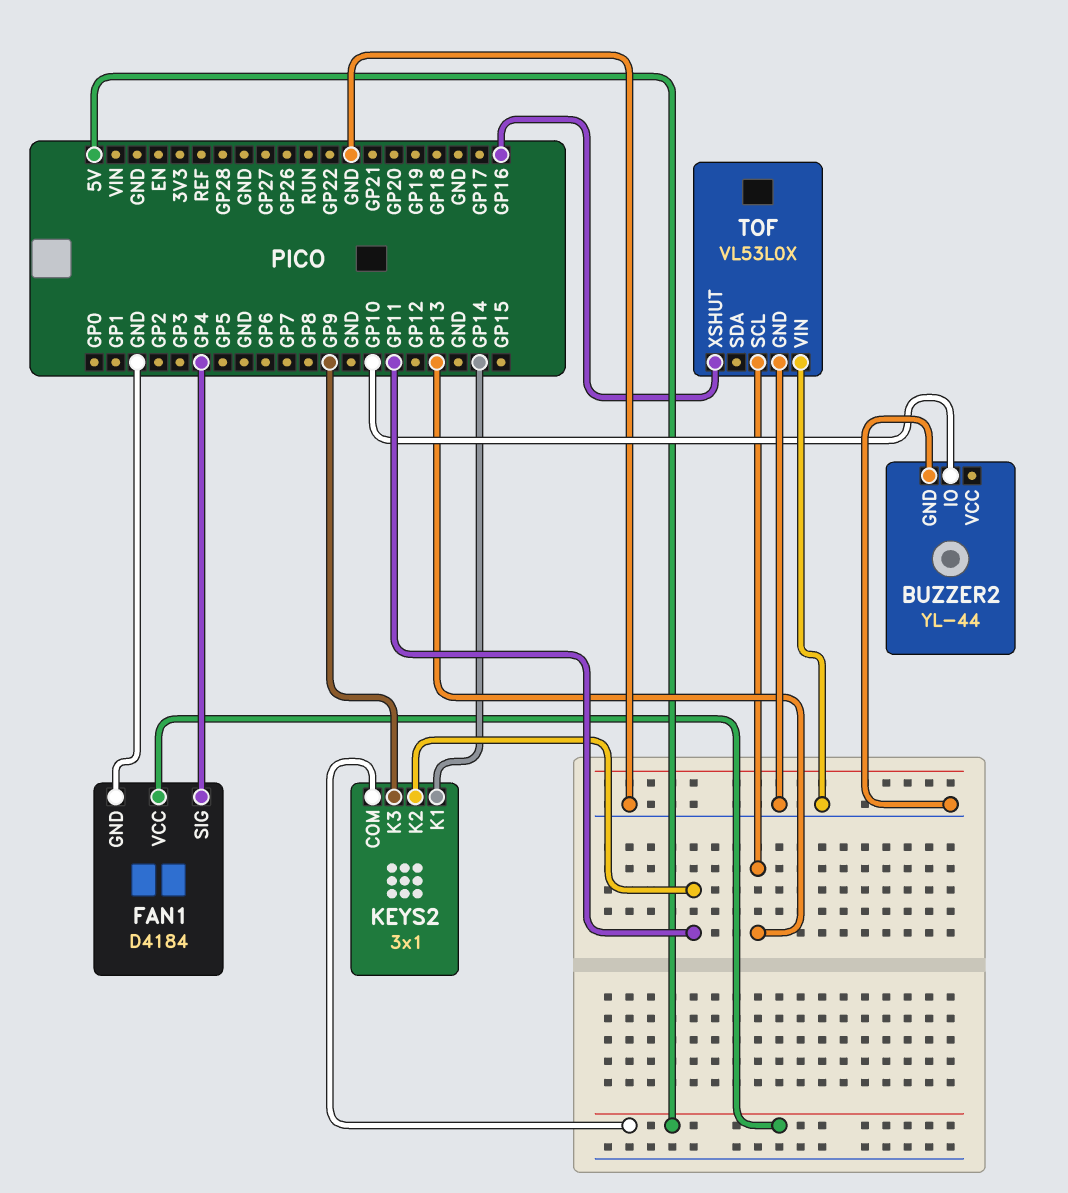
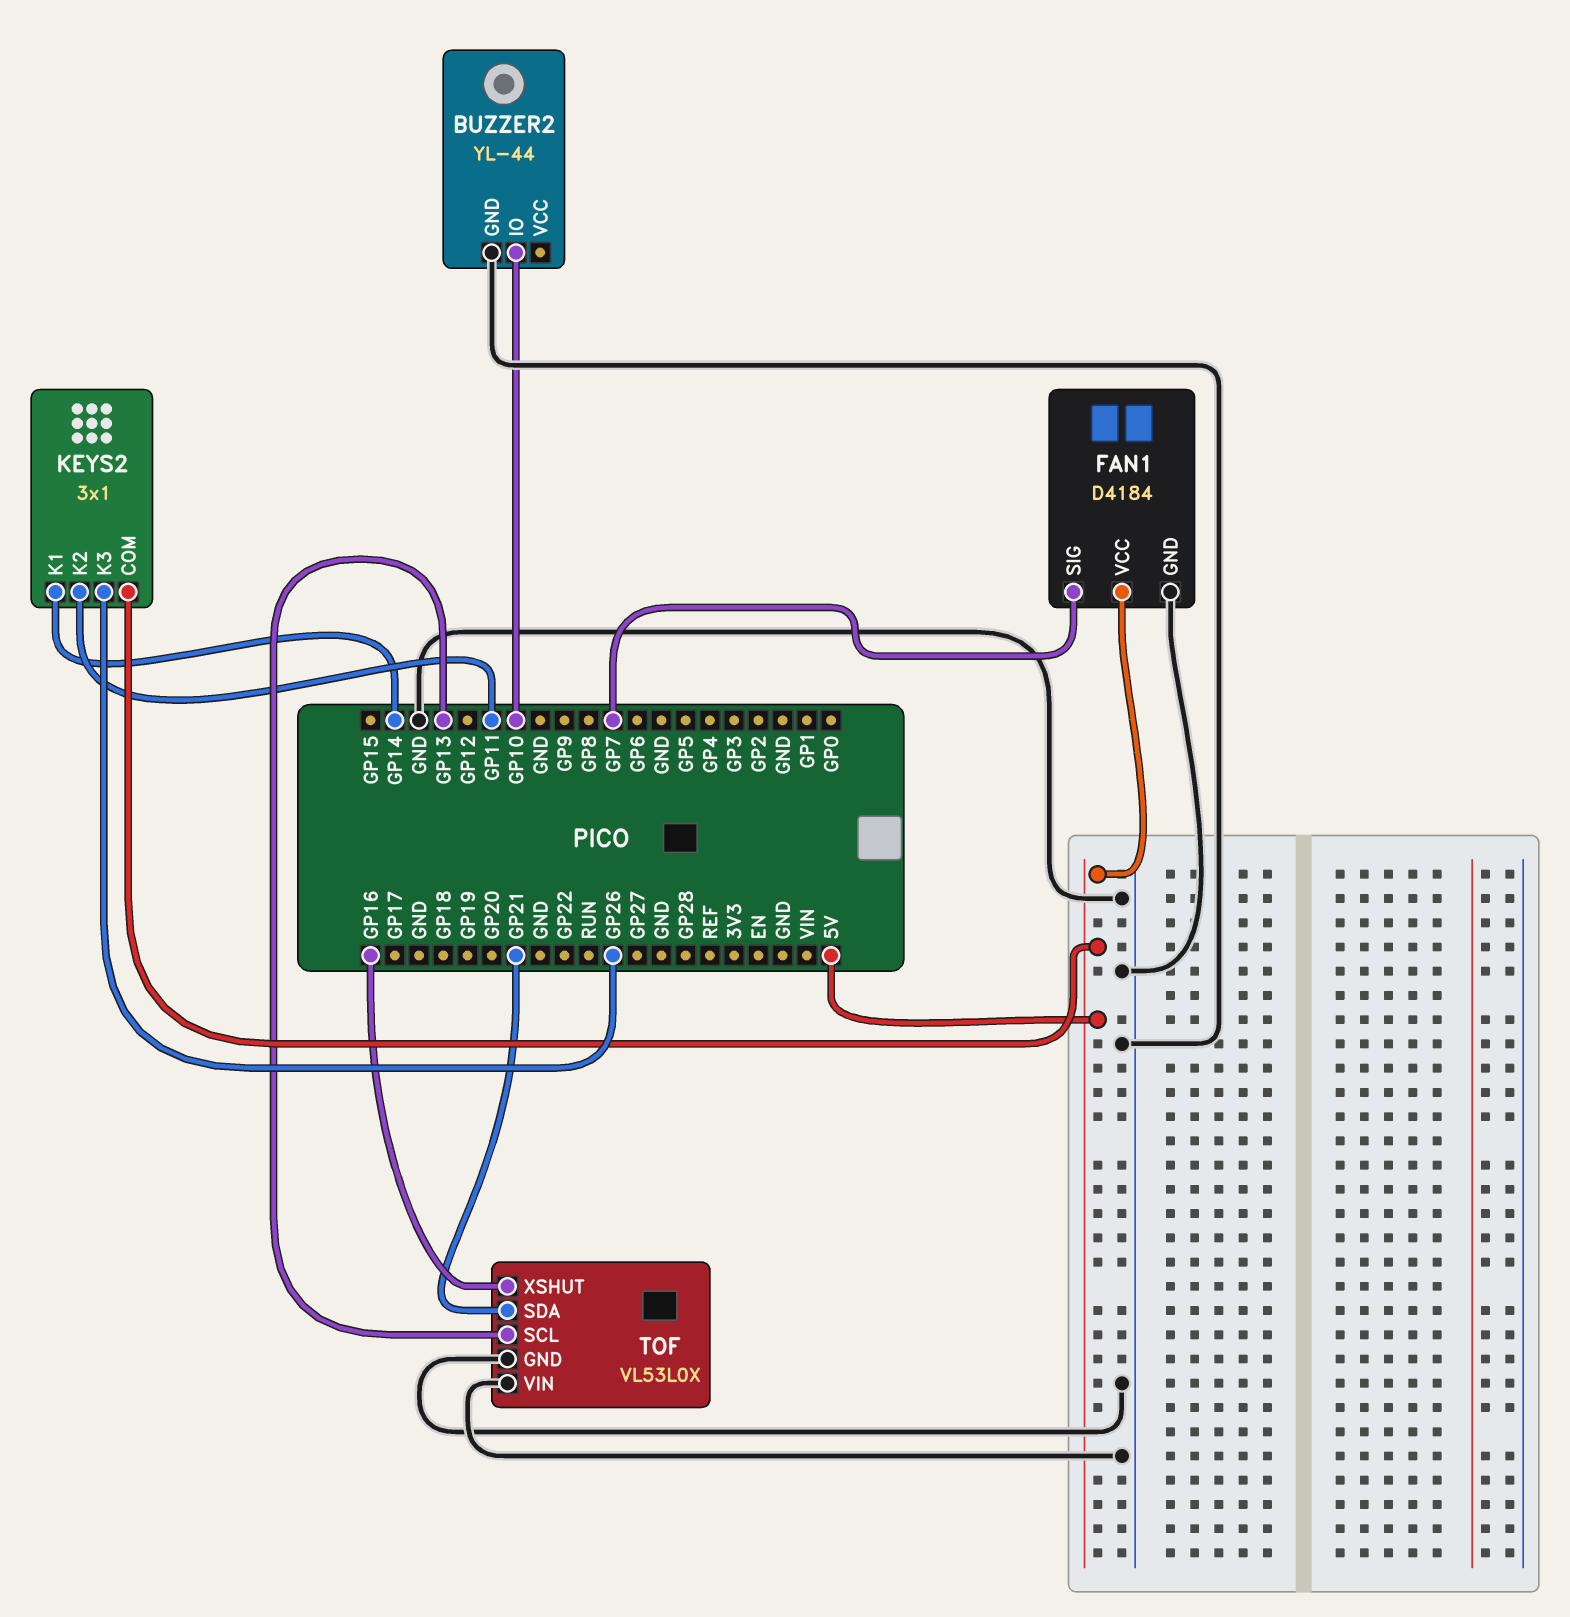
FAN1 pin SIG: GP4 -> GP7
KEYS2 pin K3: GP9 -> GP26
TOF pin SDA: none -> GP21

